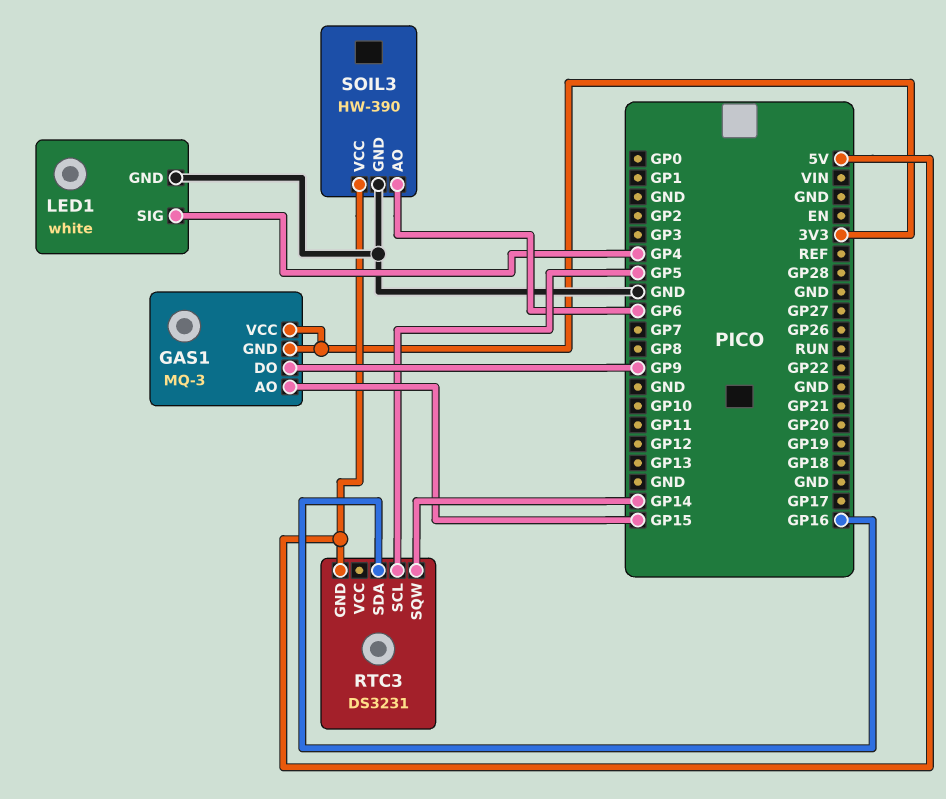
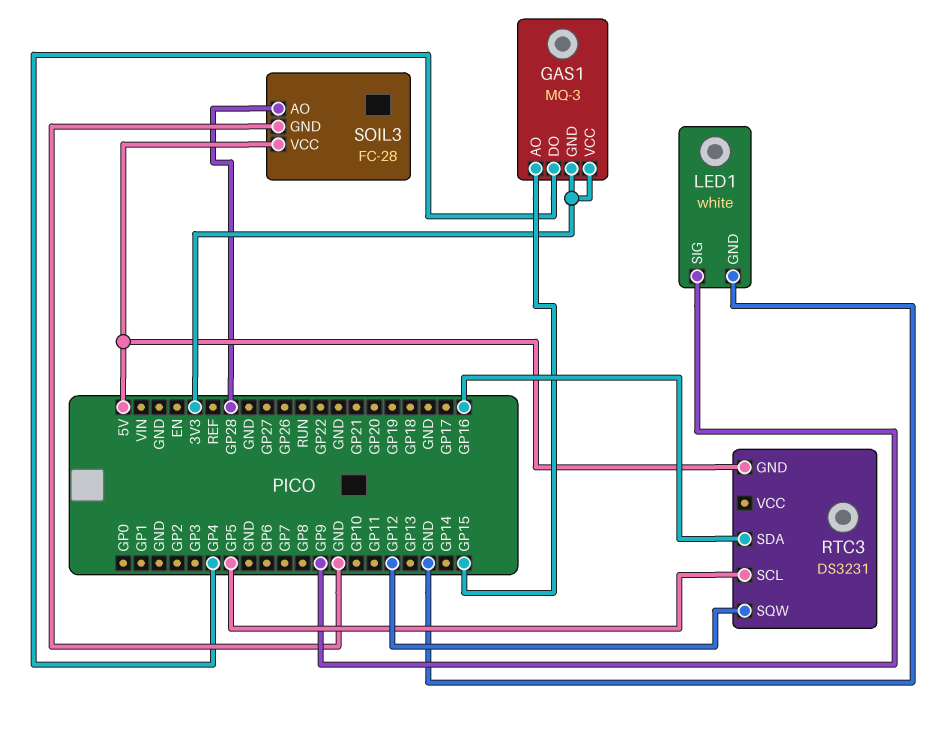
GAS1 pin DO: GP9 -> GP4
LED1 pin SIG: GP4 -> GP9
RTC3 pin SQW: GP14 -> GP12
SOIL3: HW-390 -> FC-28
SOIL3 pin AO: GP6 -> GP28

